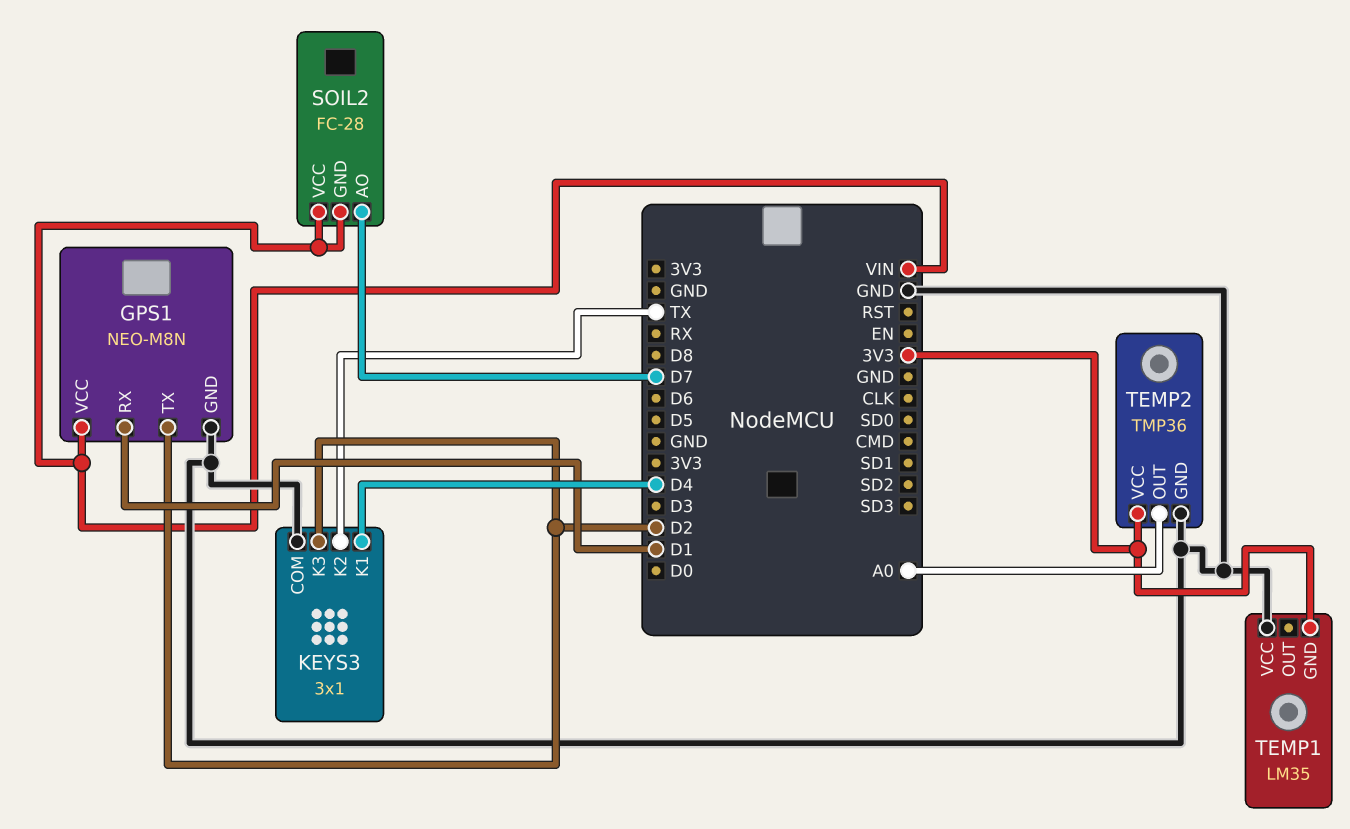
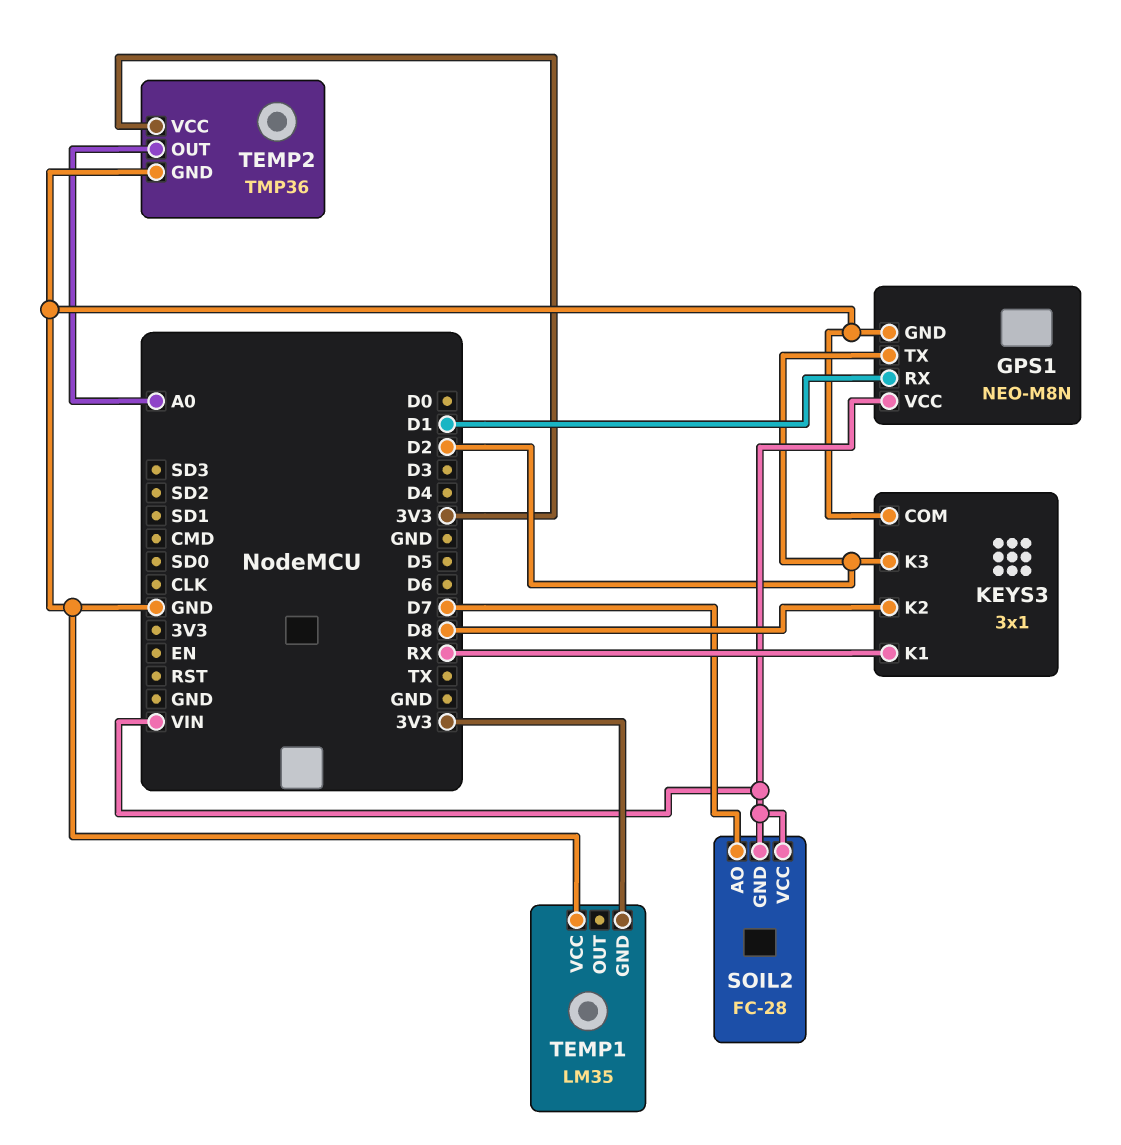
KEYS3 pin K1: D4 -> RX
KEYS3 pin K2: TX -> D8

